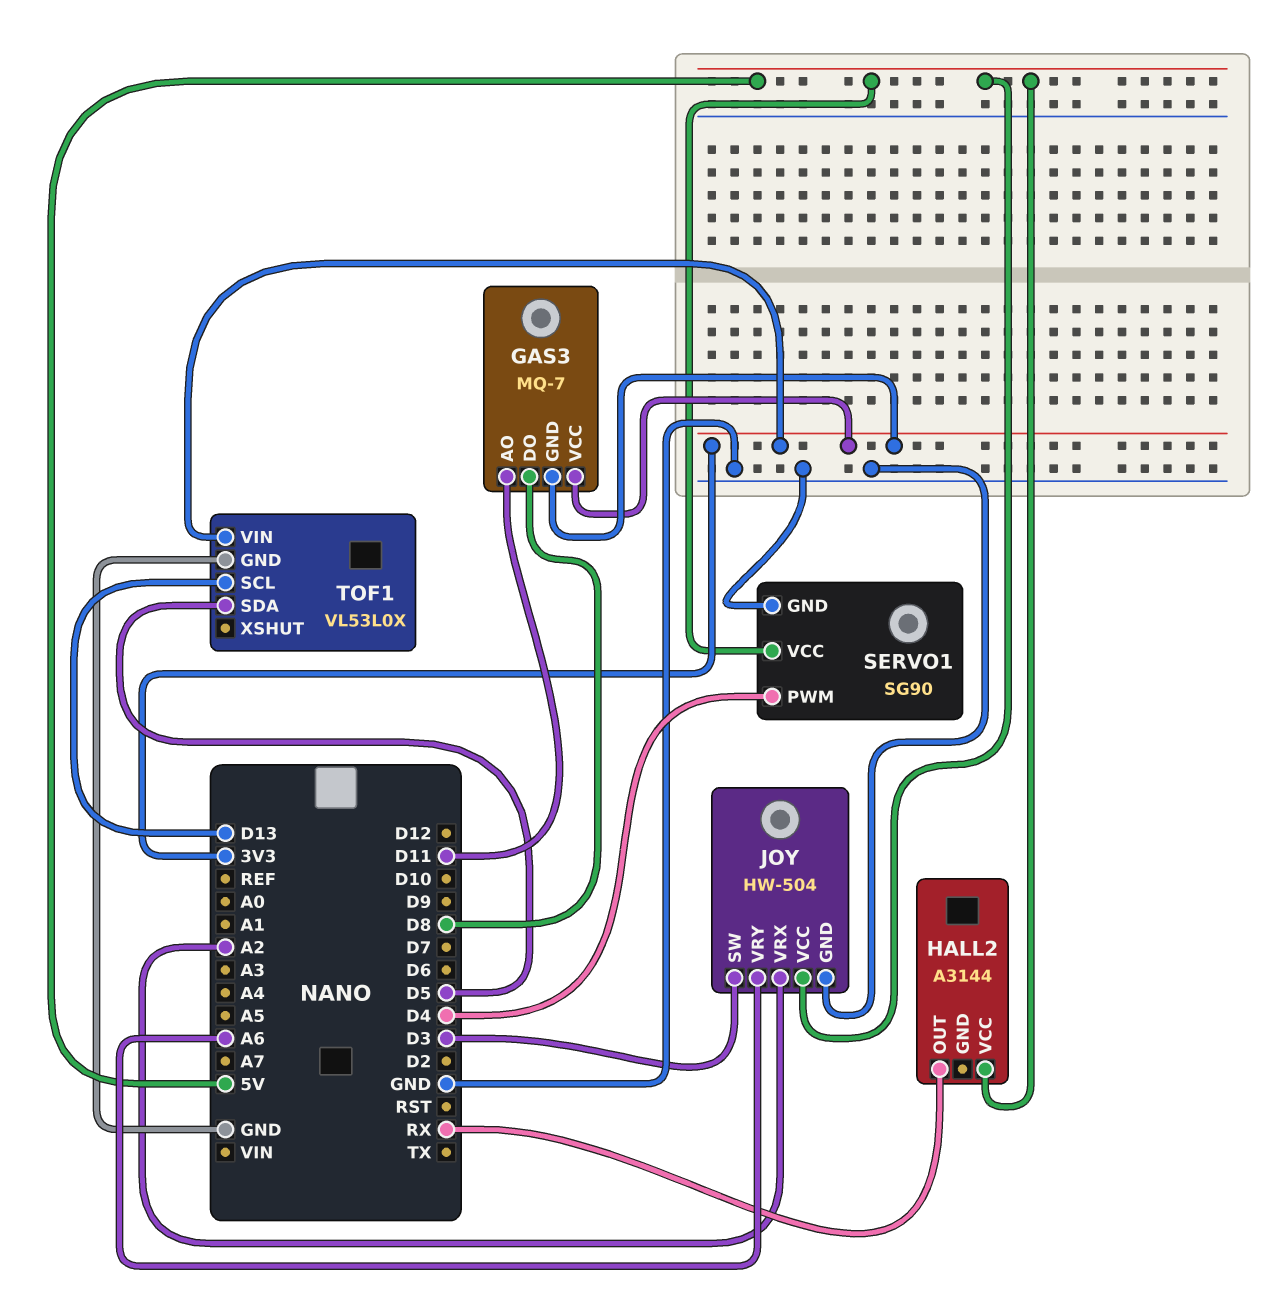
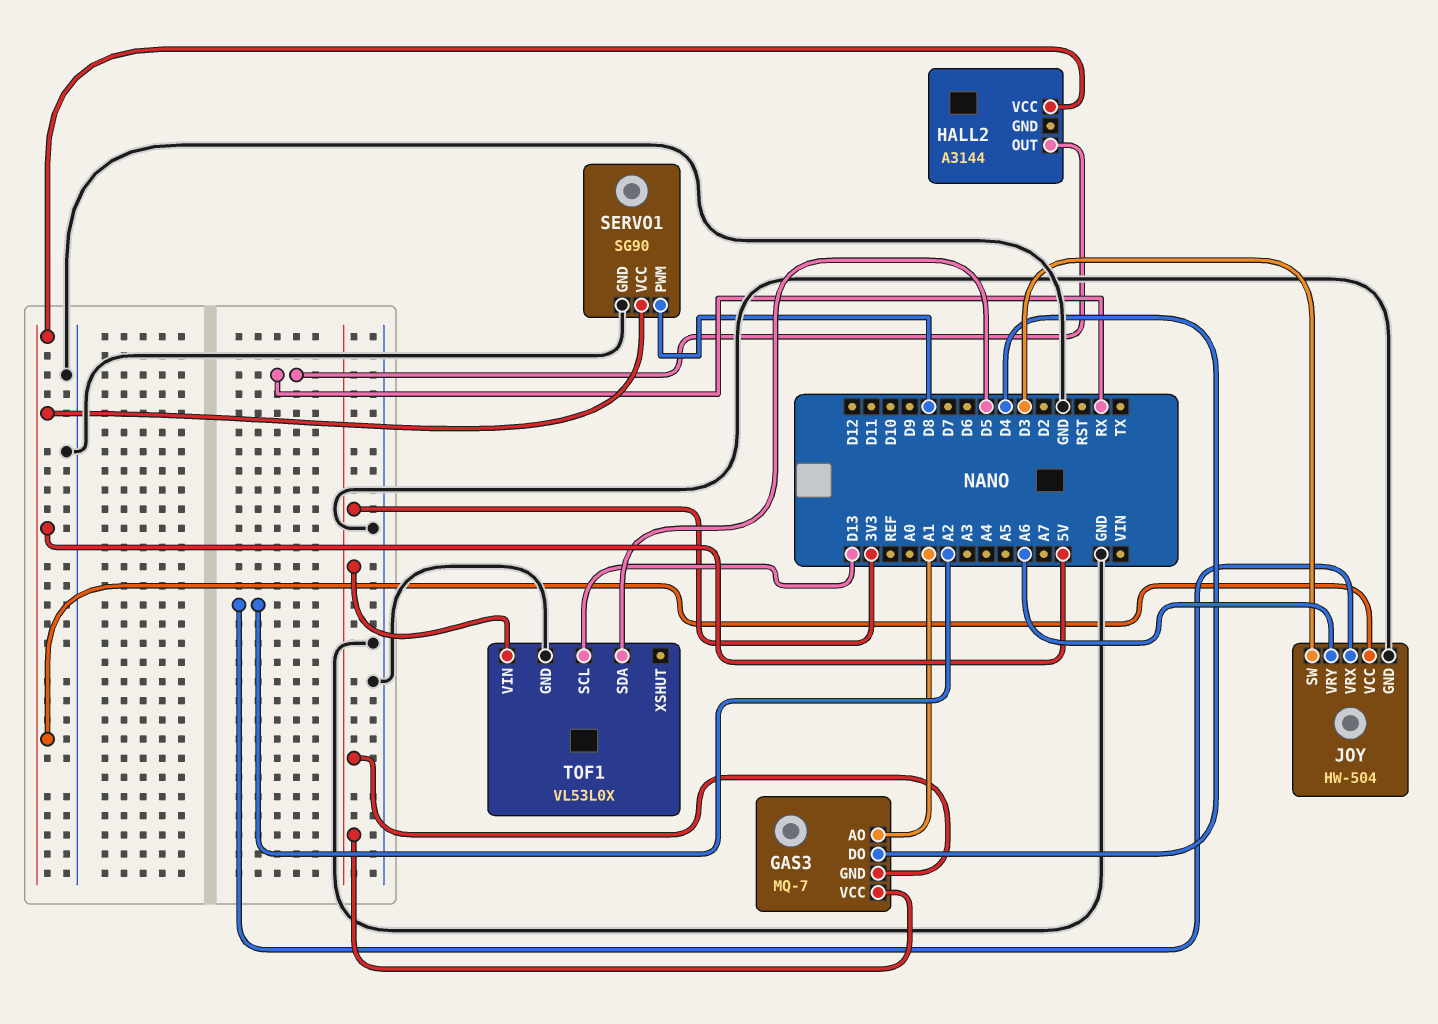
GAS3 pin AO: D11 -> A1
GAS3 pin DO: D8 -> D4
SERVO1 pin PWM: D4 -> D8

